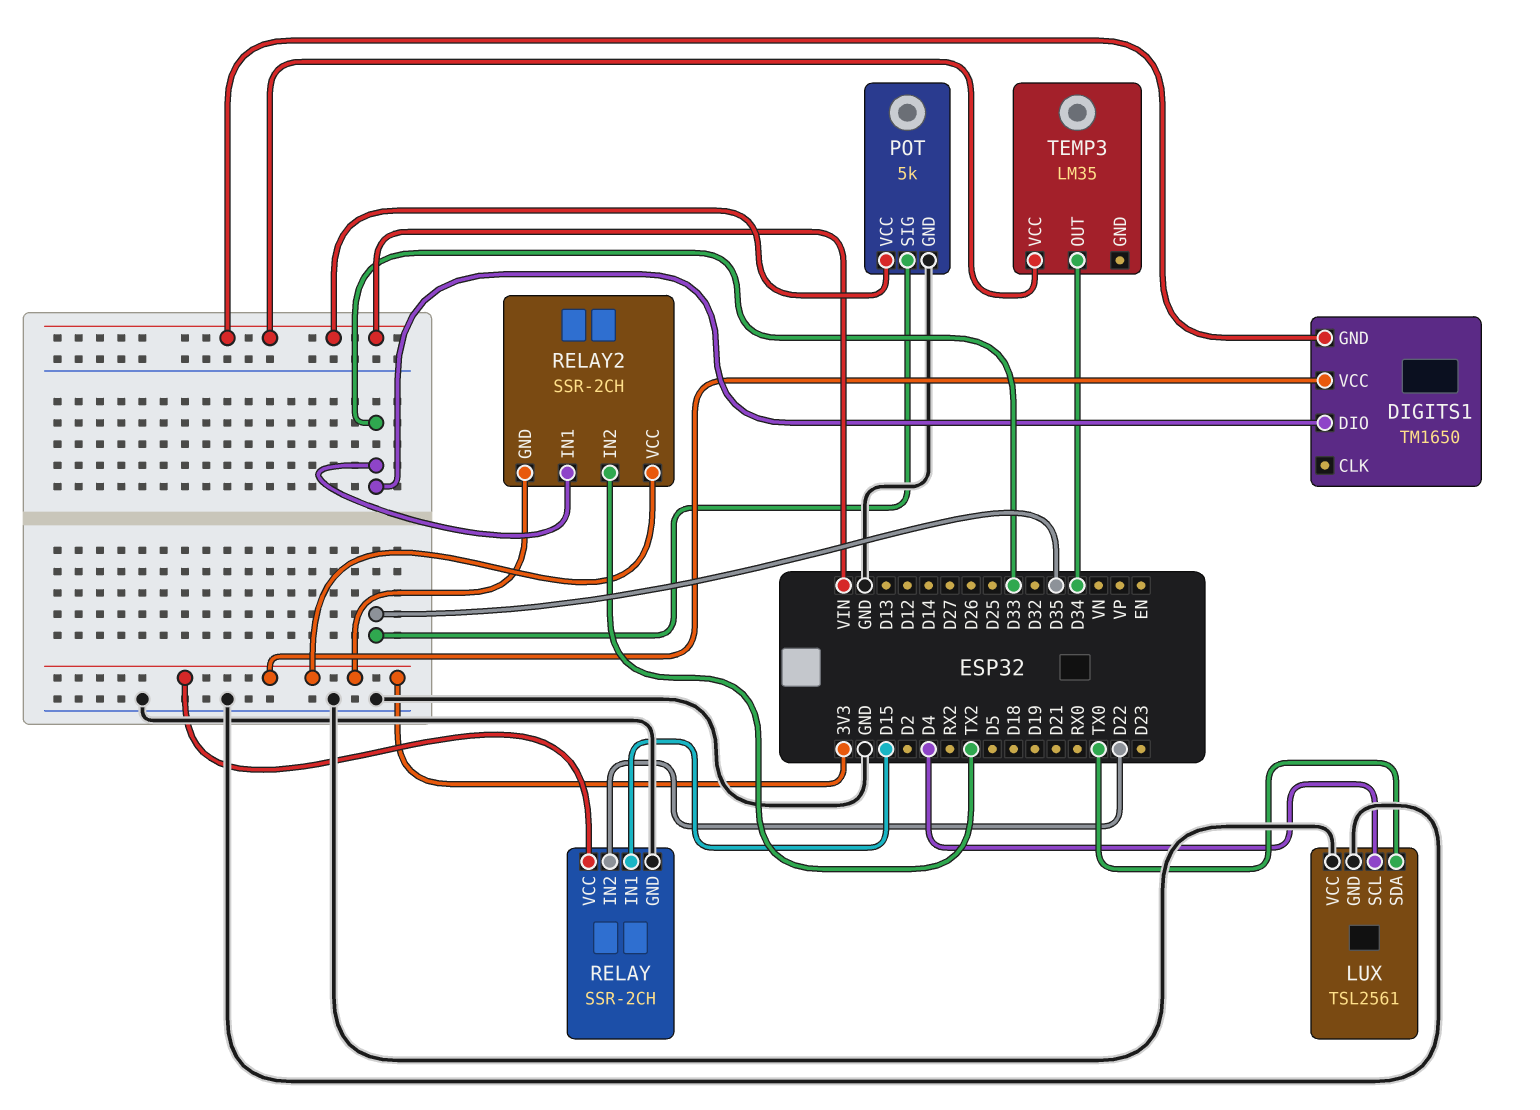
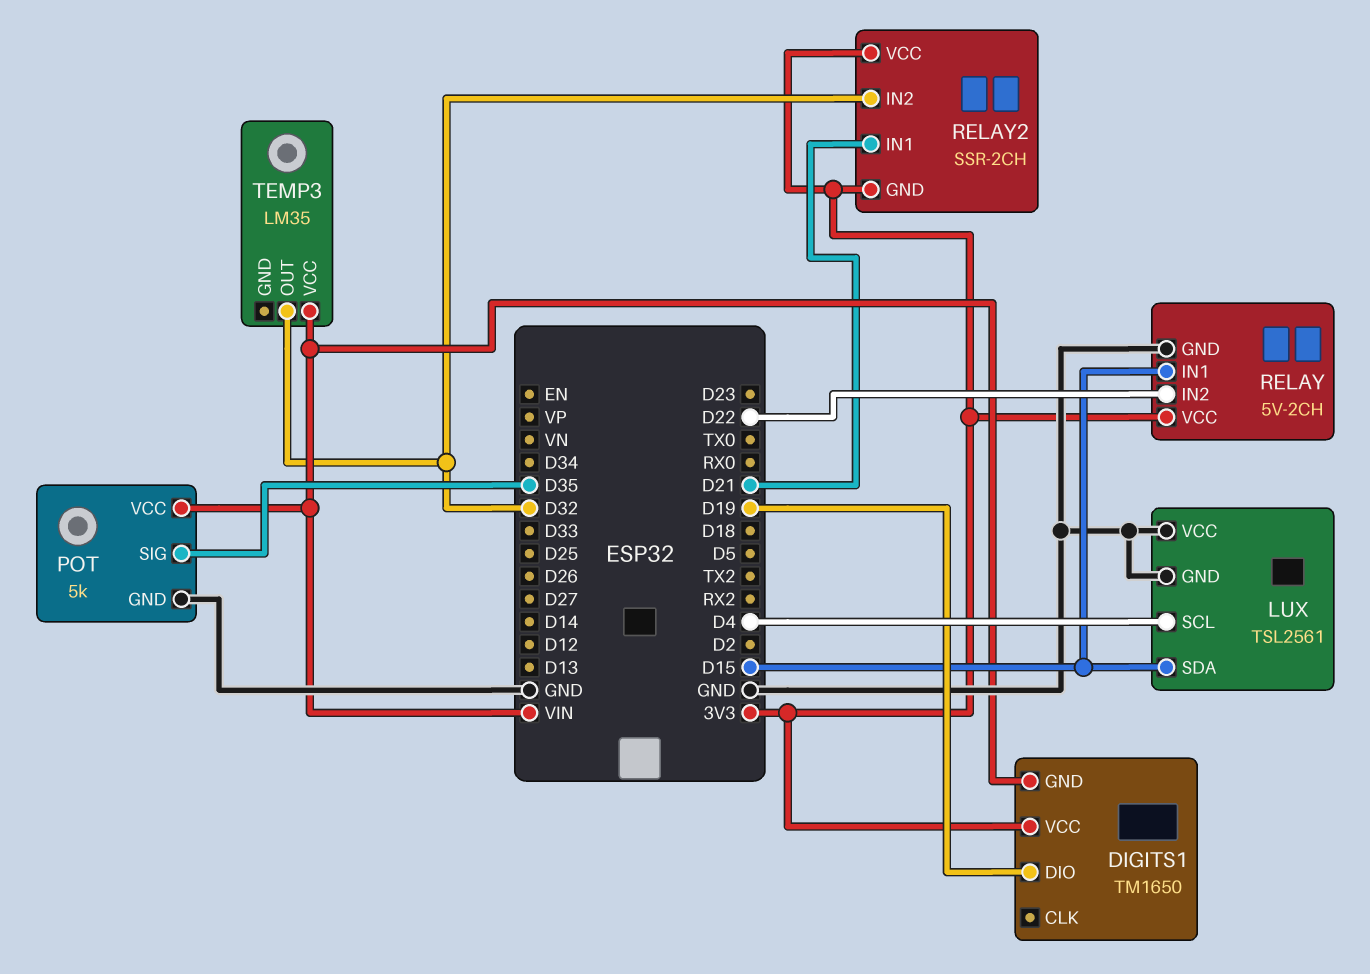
DIGITS1 pin DIO: D33 -> D19
LUX pin SDA: TX0 -> D15
RELAY: SSR-2CH -> 5V-2CH
RELAY2 pin IN1: D33 -> D21
RELAY2 pin IN2: TX2 -> D32
TEMP3 pin OUT: D34 -> D32

